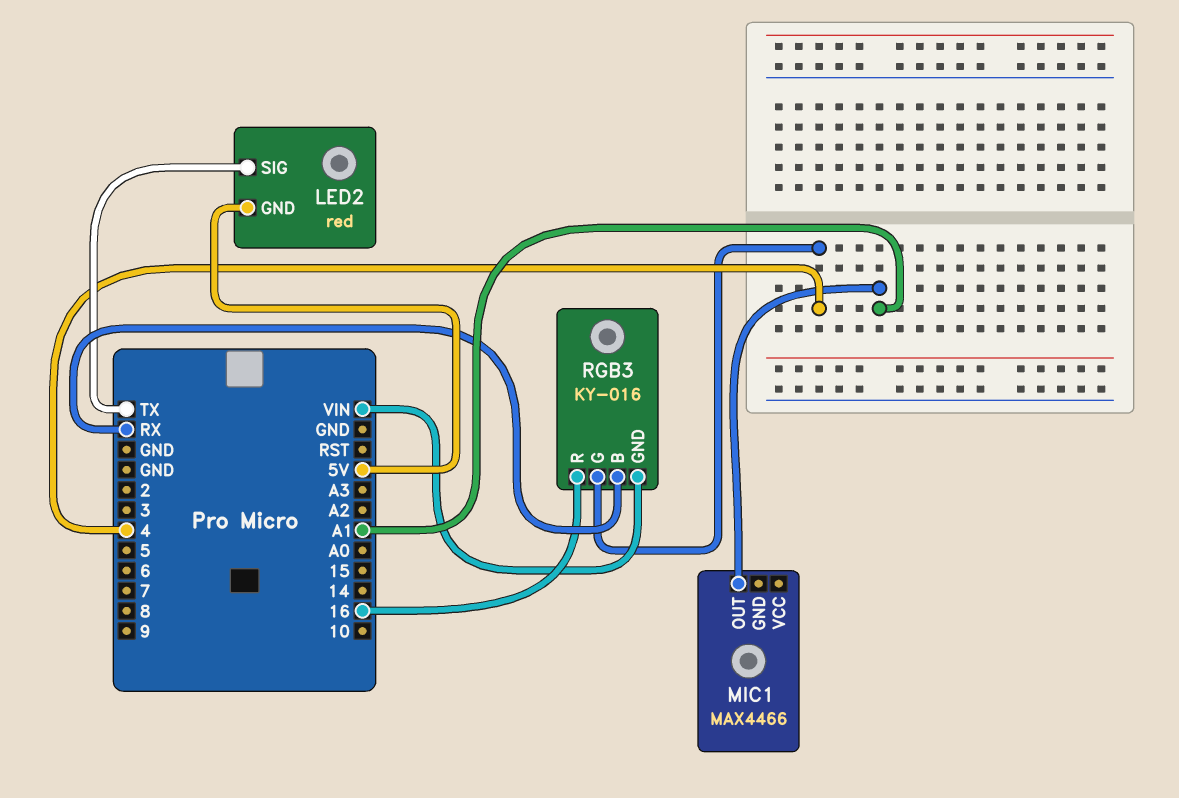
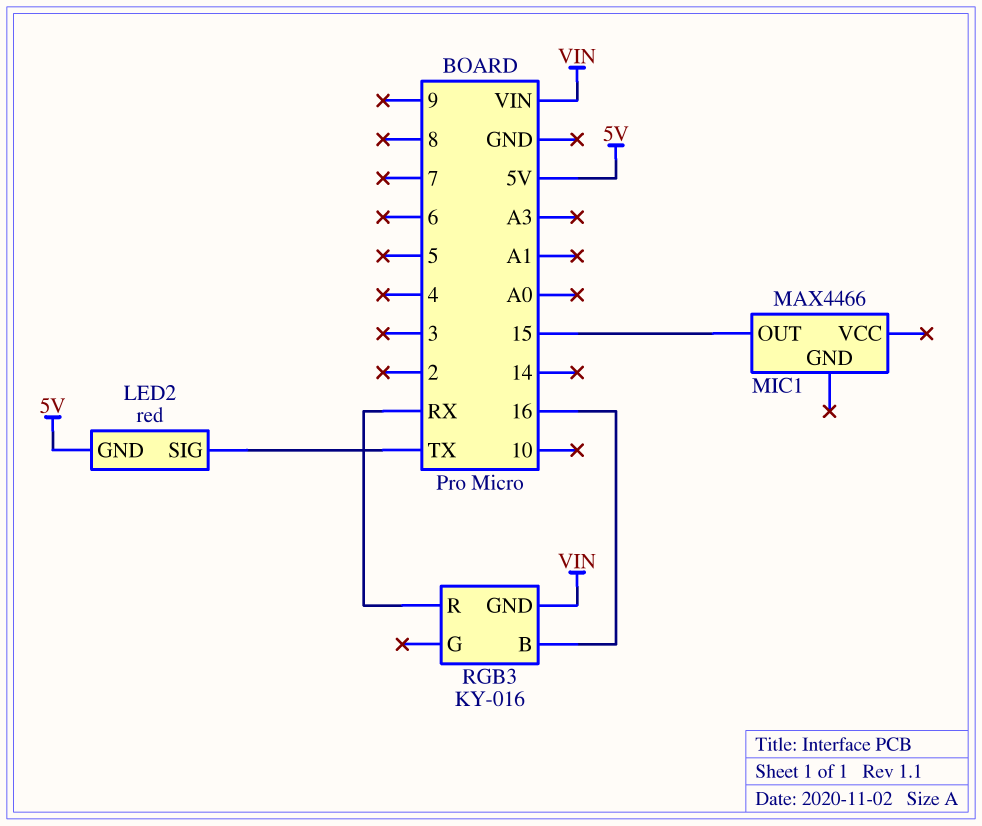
MIC1 pin OUT: A1 -> 15
RGB3 pin B: RX -> 16
RGB3 pin G: 4 -> none
RGB3 pin R: 16 -> RX

